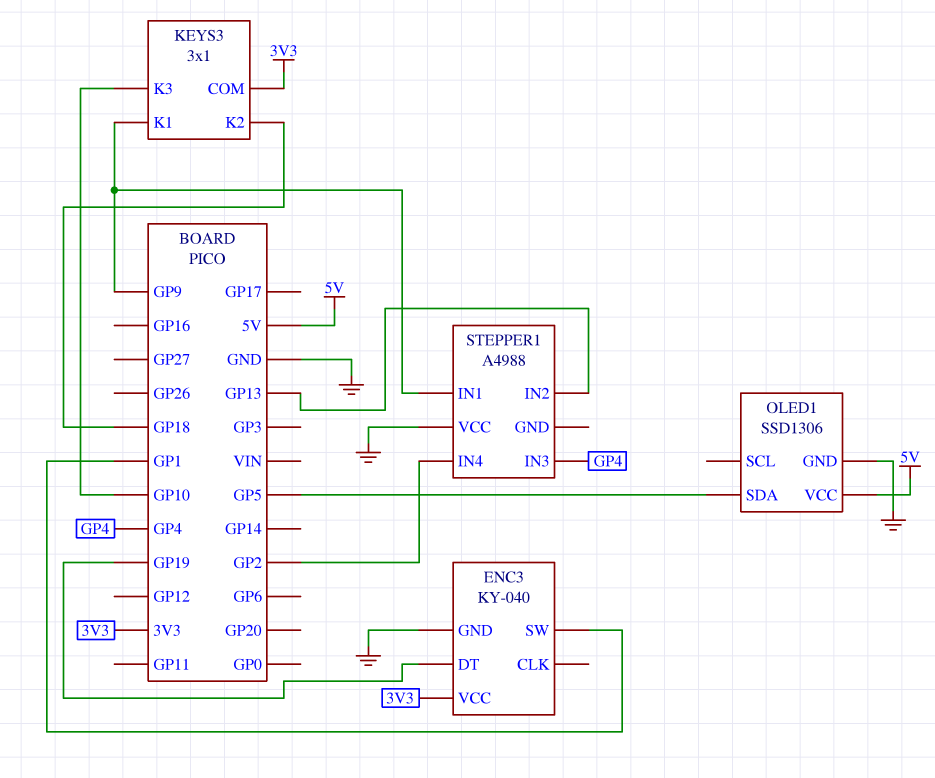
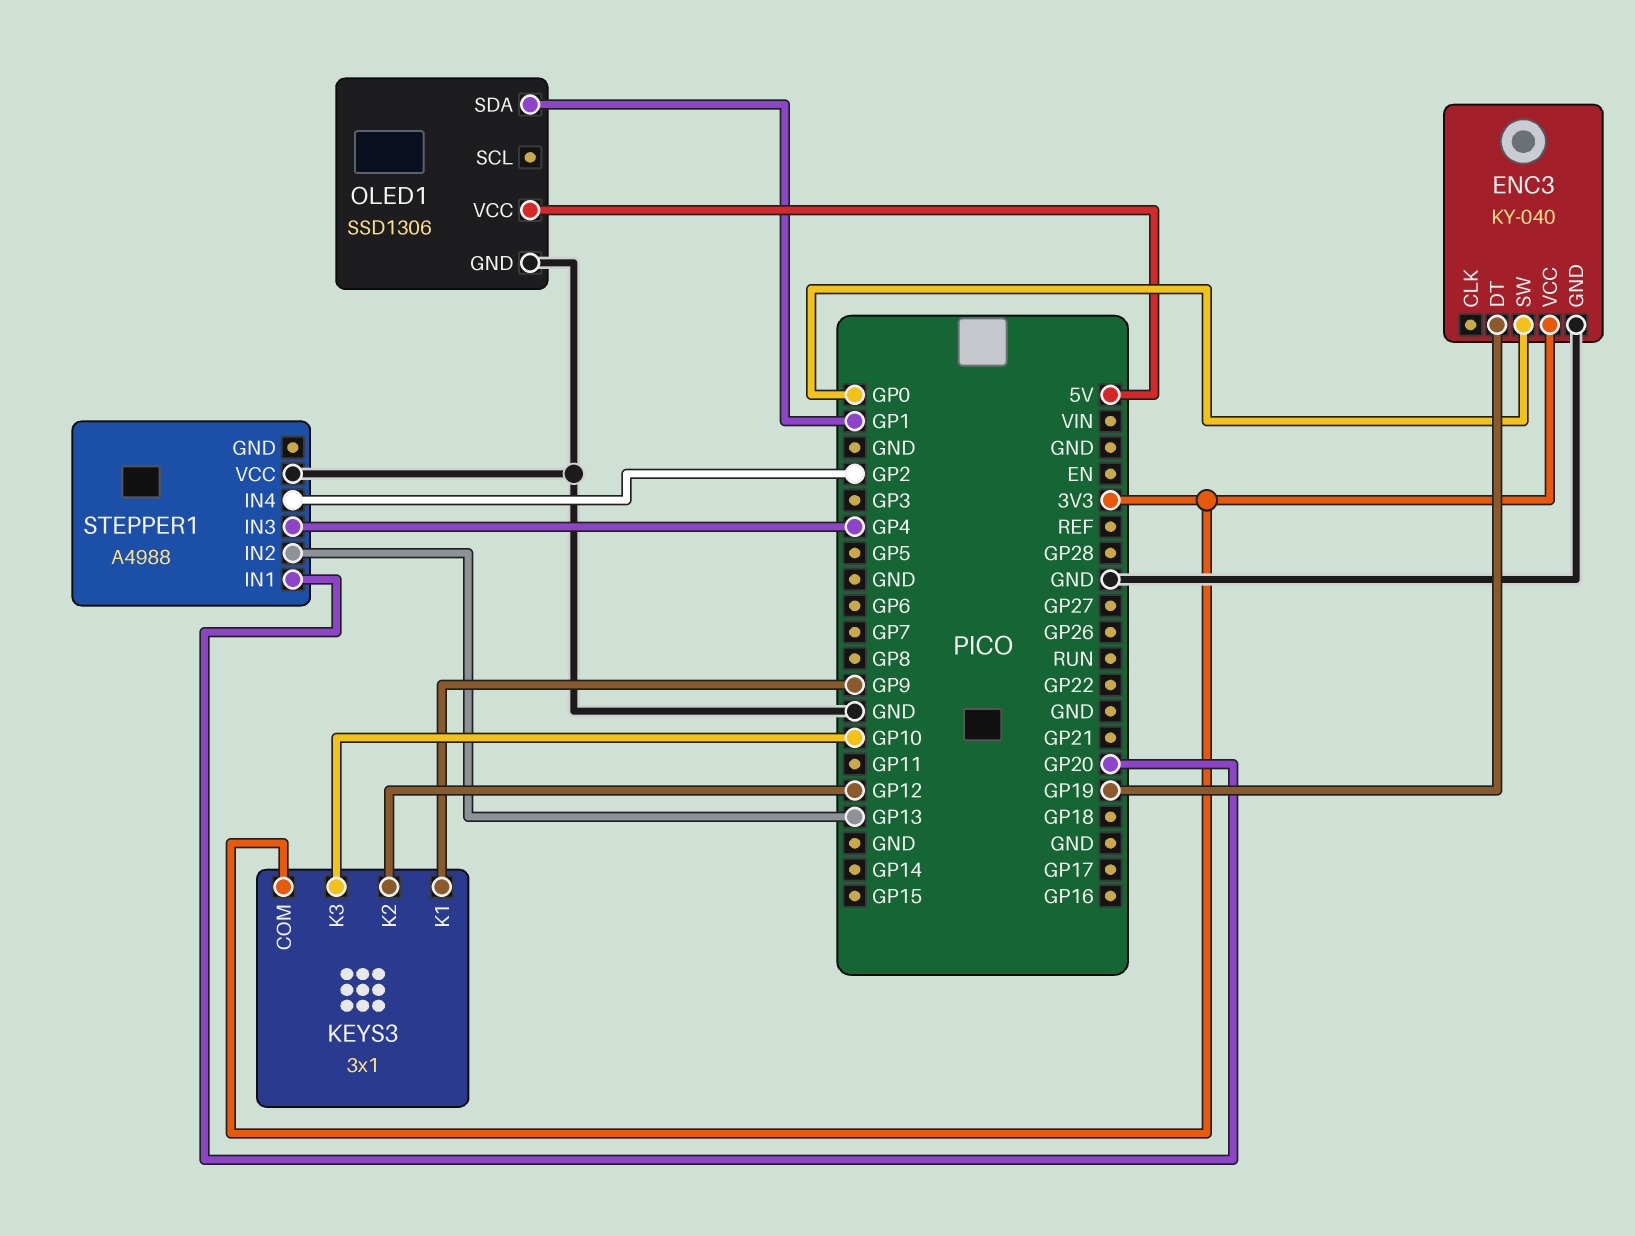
ENC3 pin SW: GP1 -> GP0
KEYS3 pin K2: GP18 -> GP12
OLED1 pin SDA: GP5 -> GP1
STEPPER1 pin IN1: GP9 -> GP20

